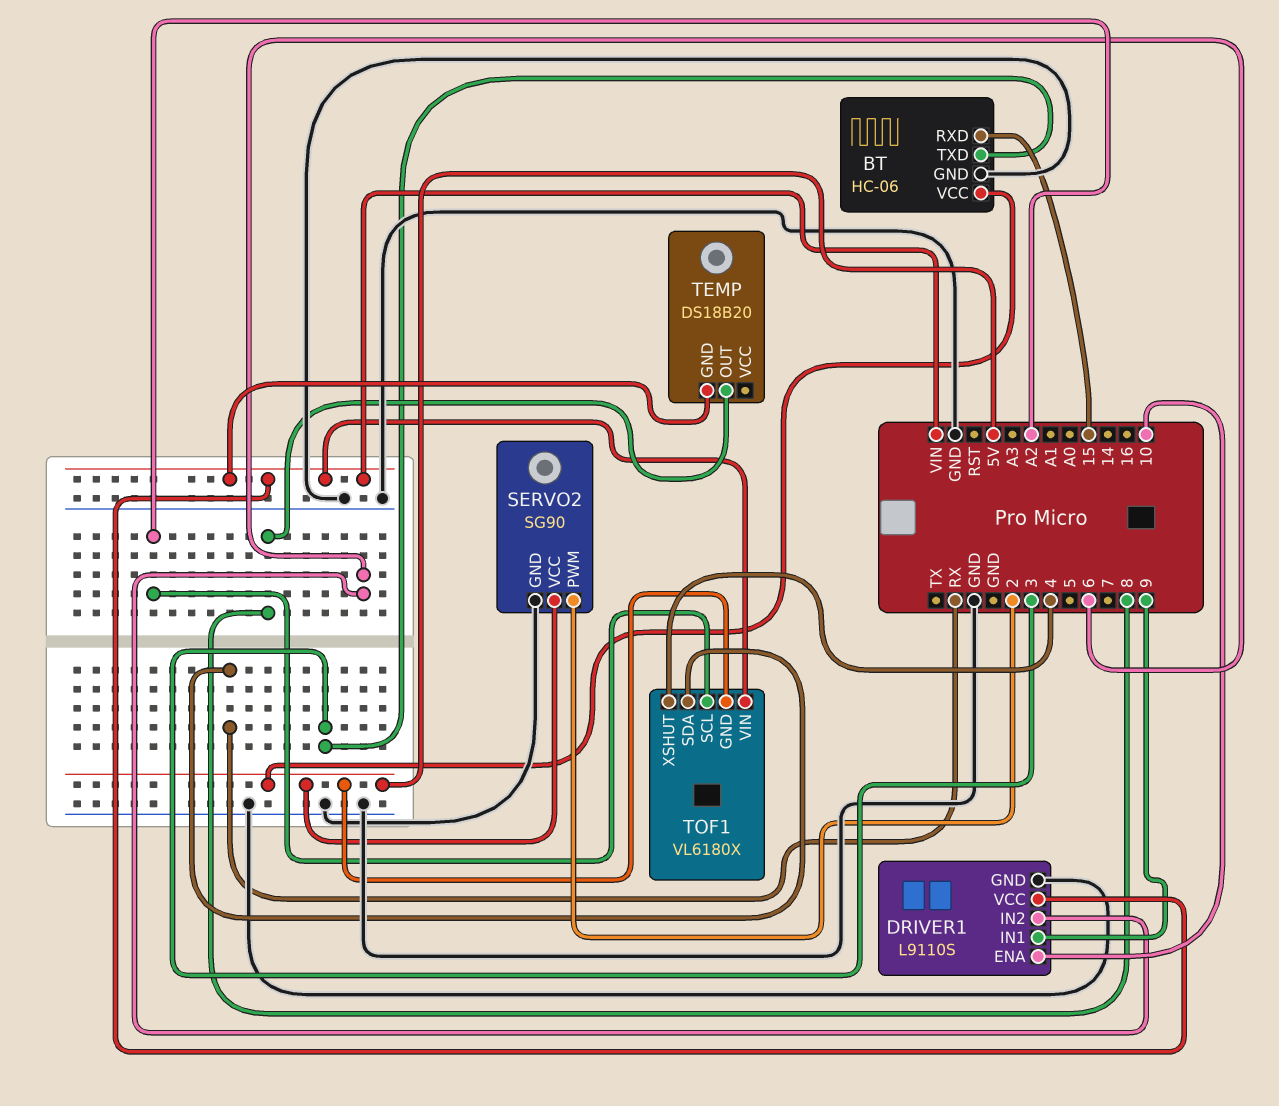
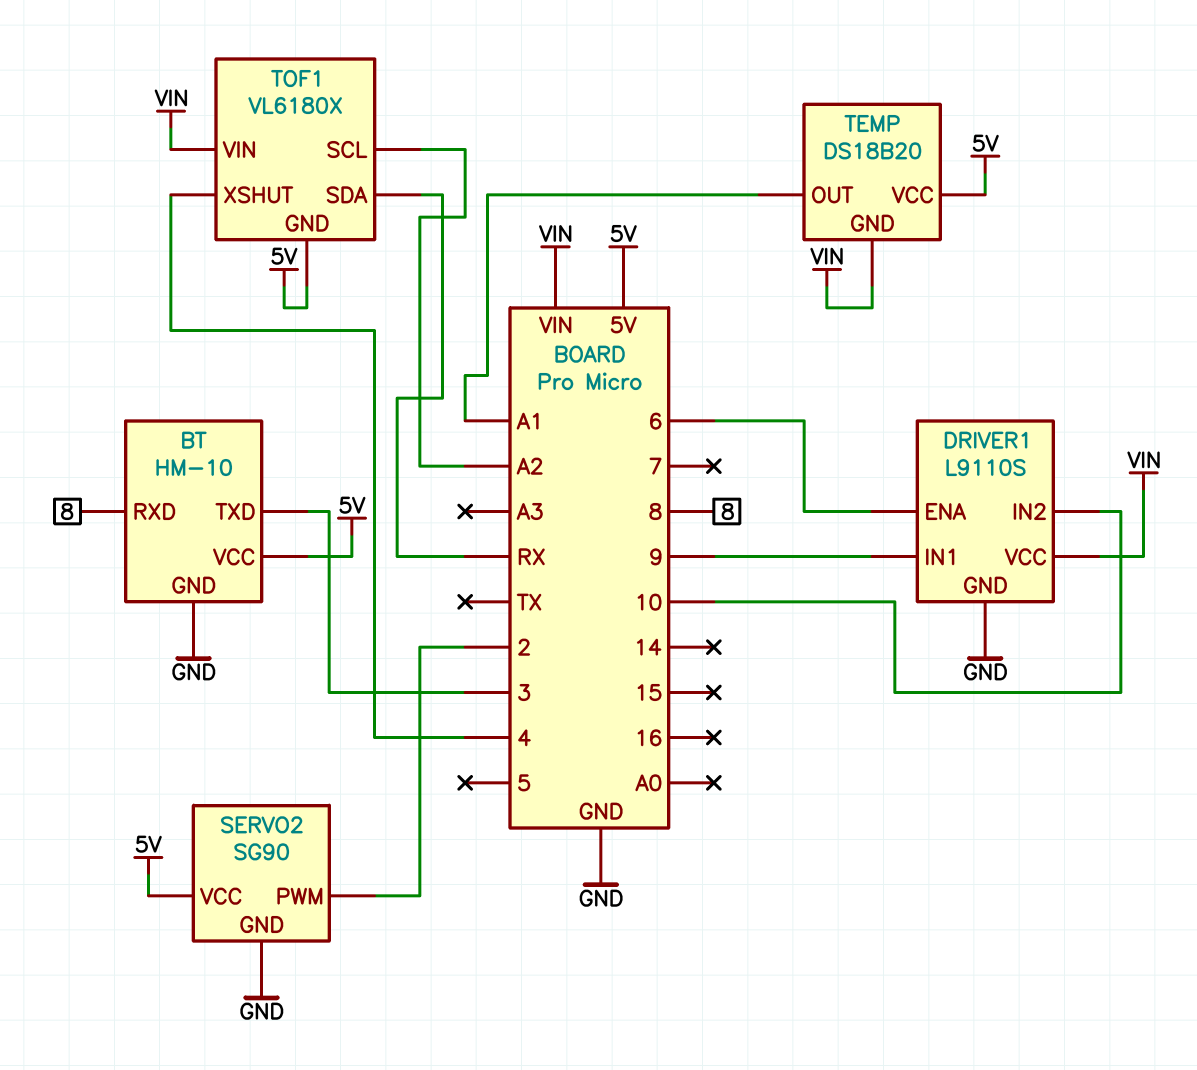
BT: HC-06 -> HM-10
BT pin RXD: 15 -> 8
DRIVER1 pin ENA: 10 -> 6
DRIVER1 pin IN2: 6 -> 10
TEMP pin OUT: 8 -> A1
TEMP pin VCC: none -> 5V

